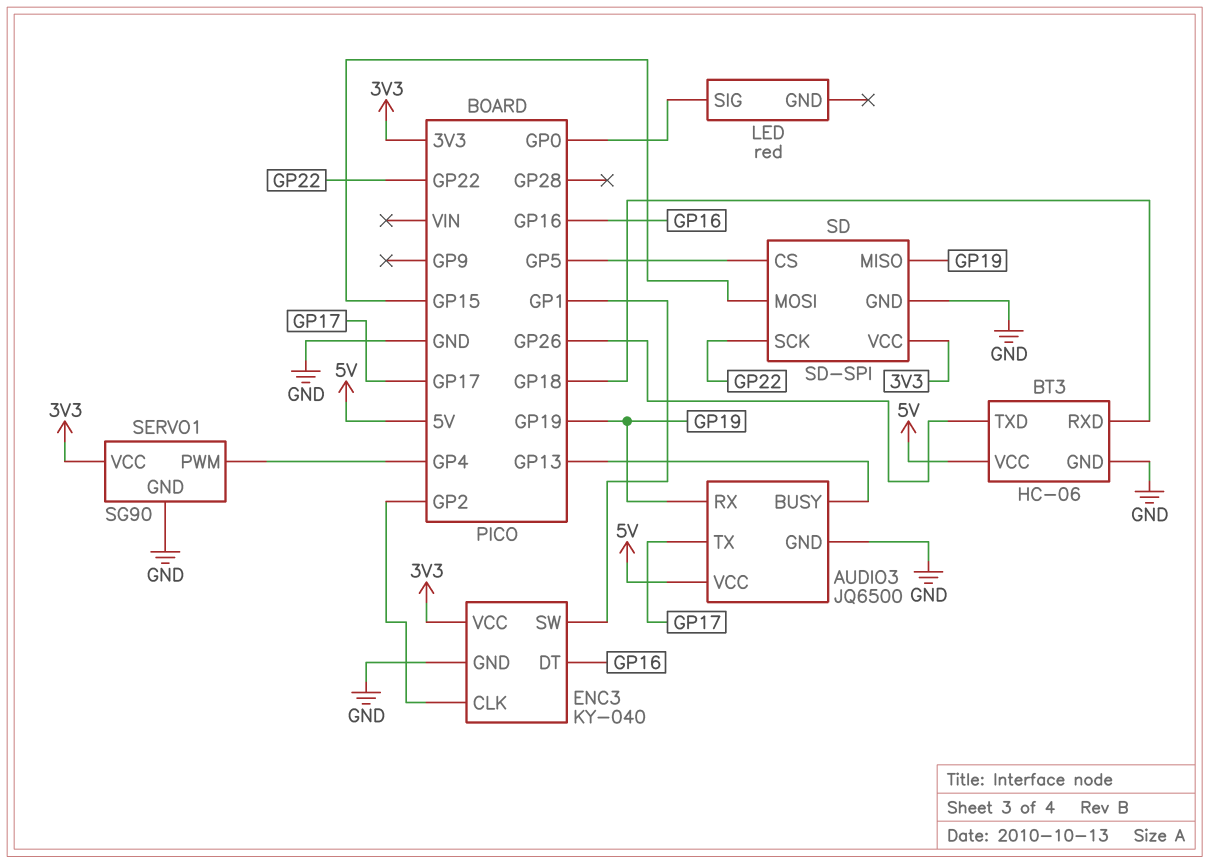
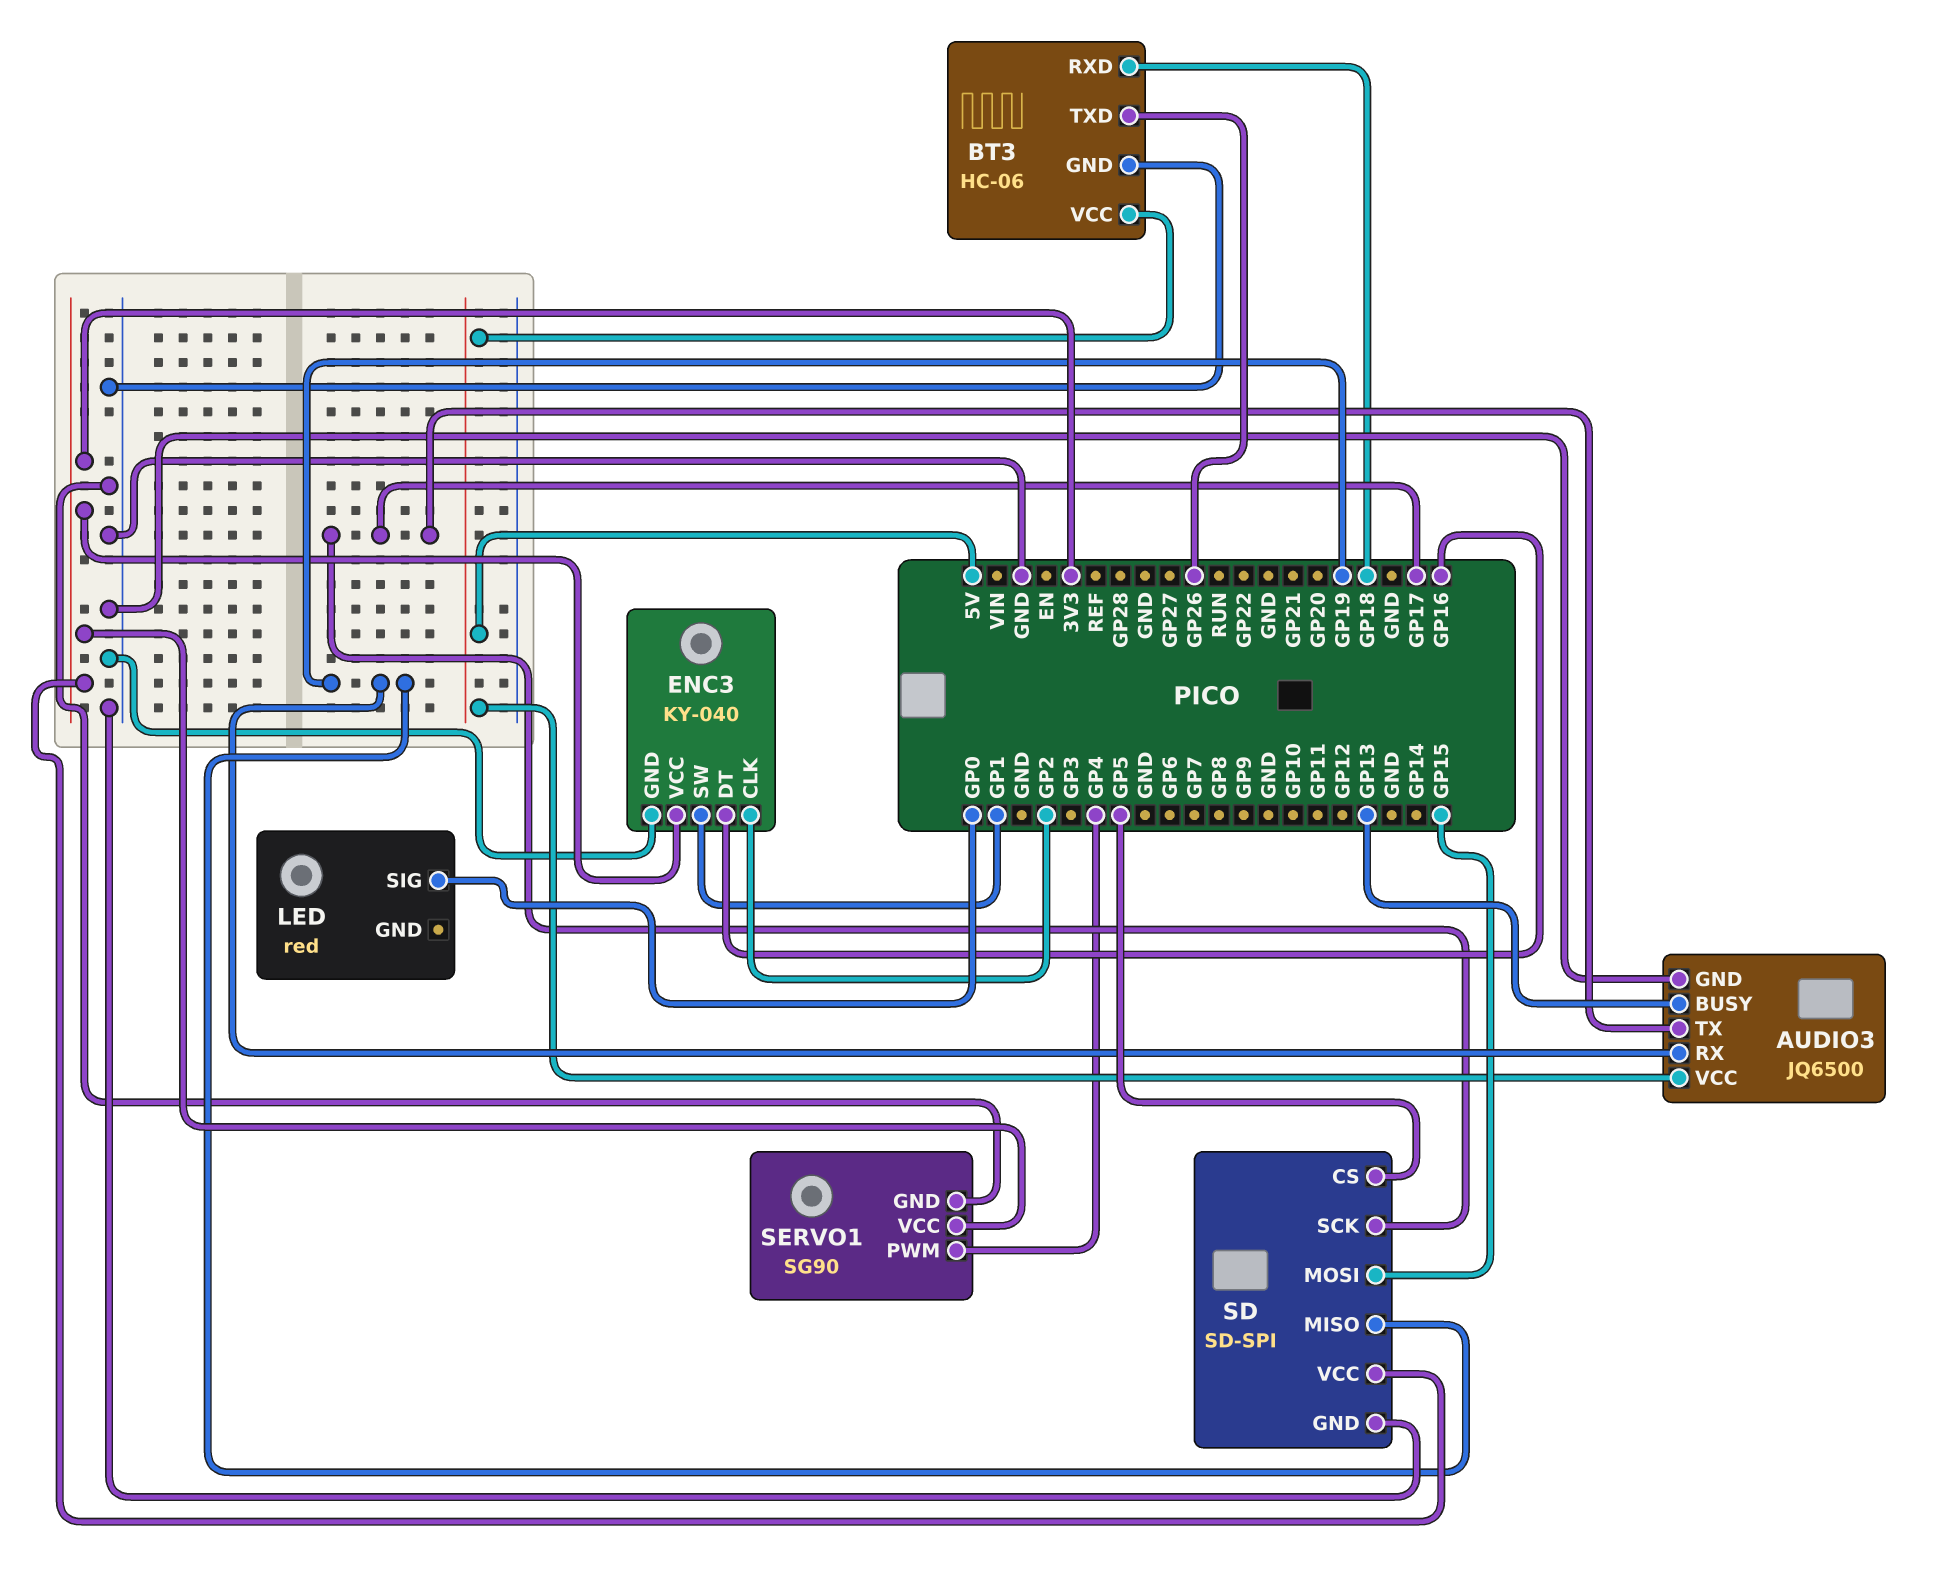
SD pin SCK: GP22 -> GP17

